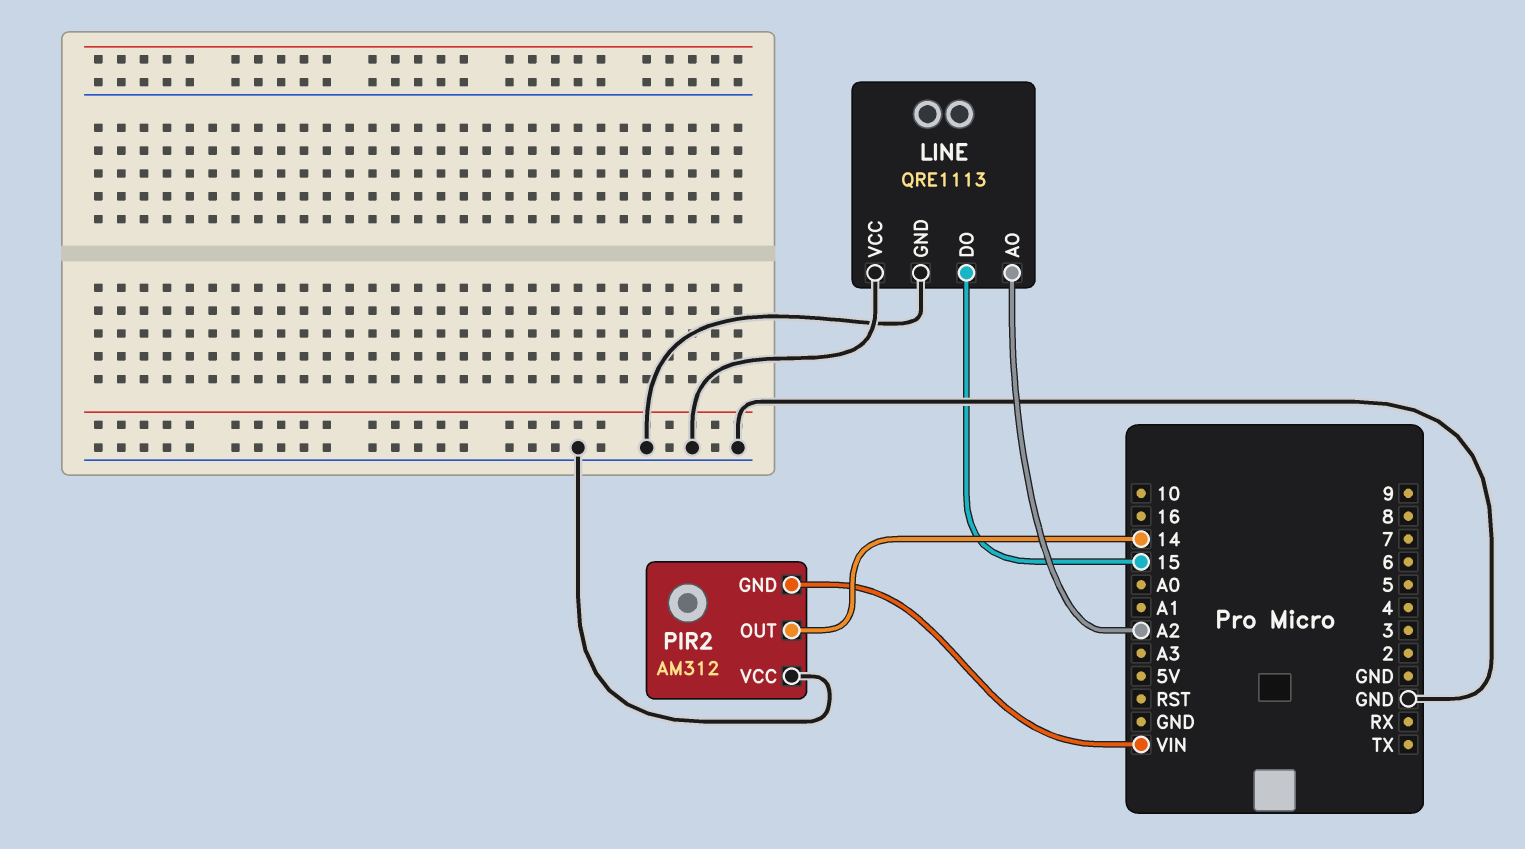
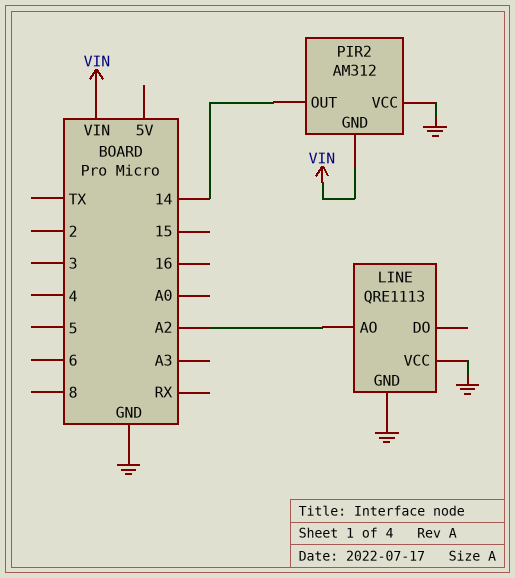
LINE pin DO: 15 -> none

